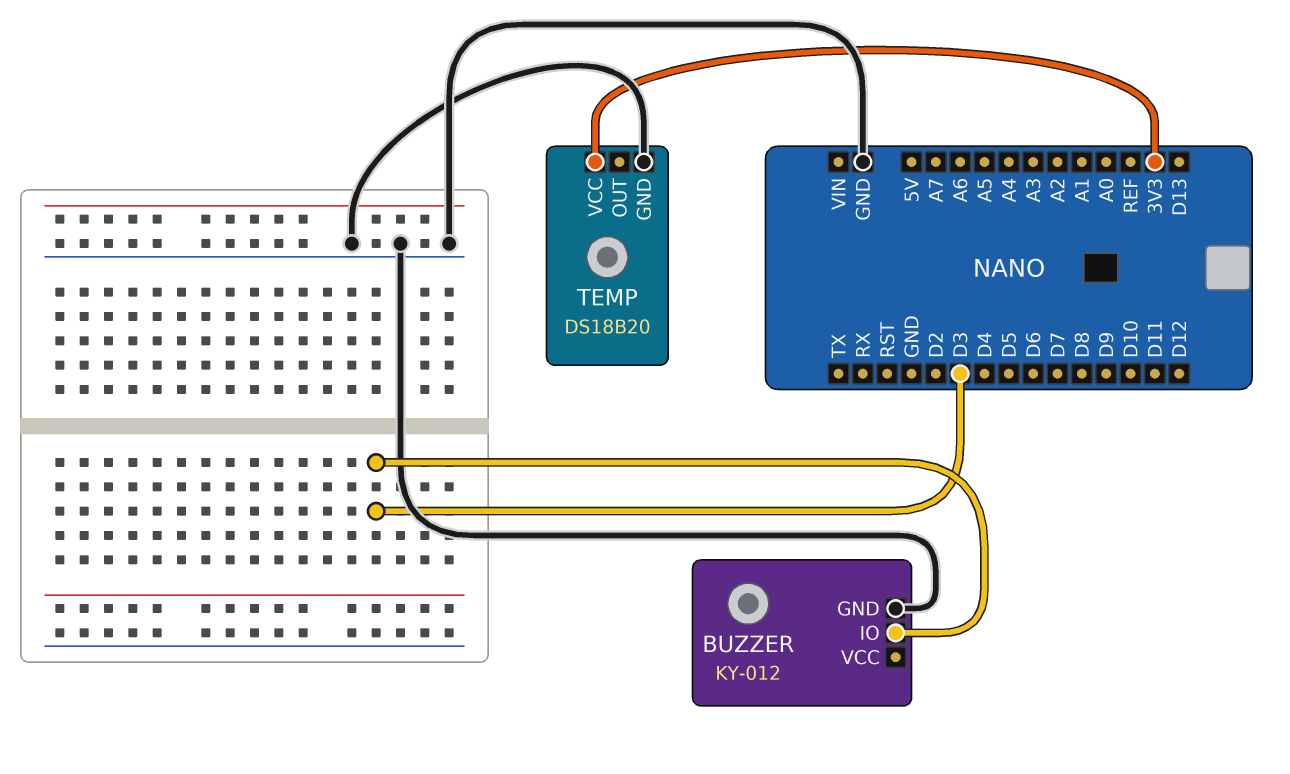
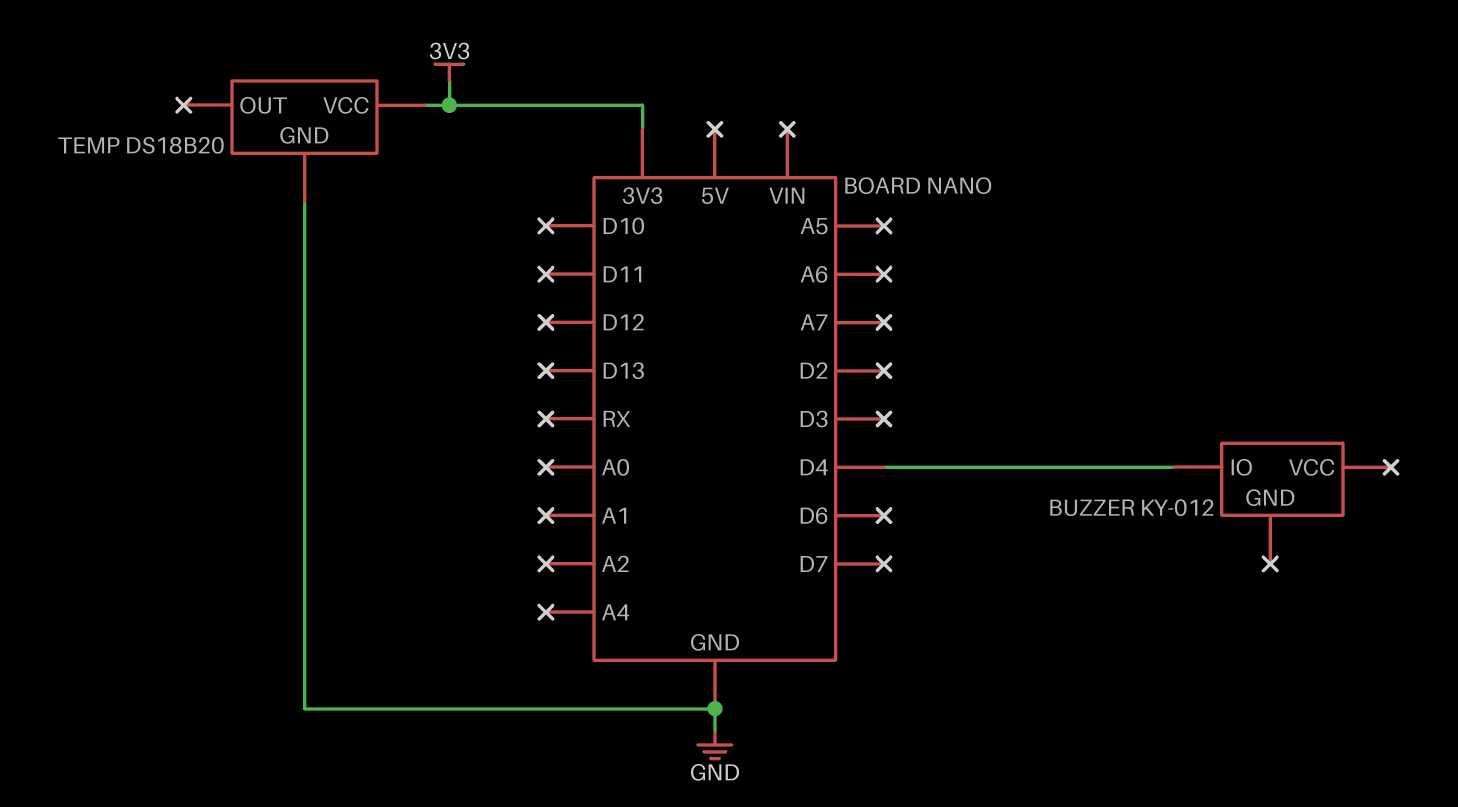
BUZZER pin GND: GND -> none
BUZZER pin IO: D3 -> D4

